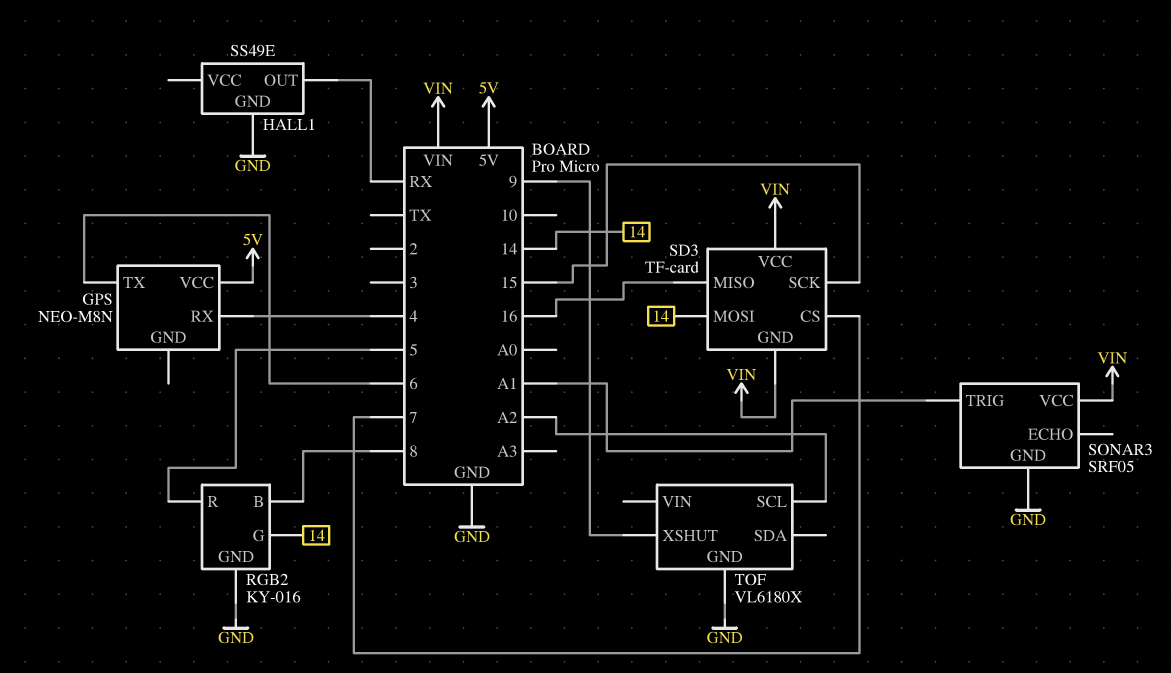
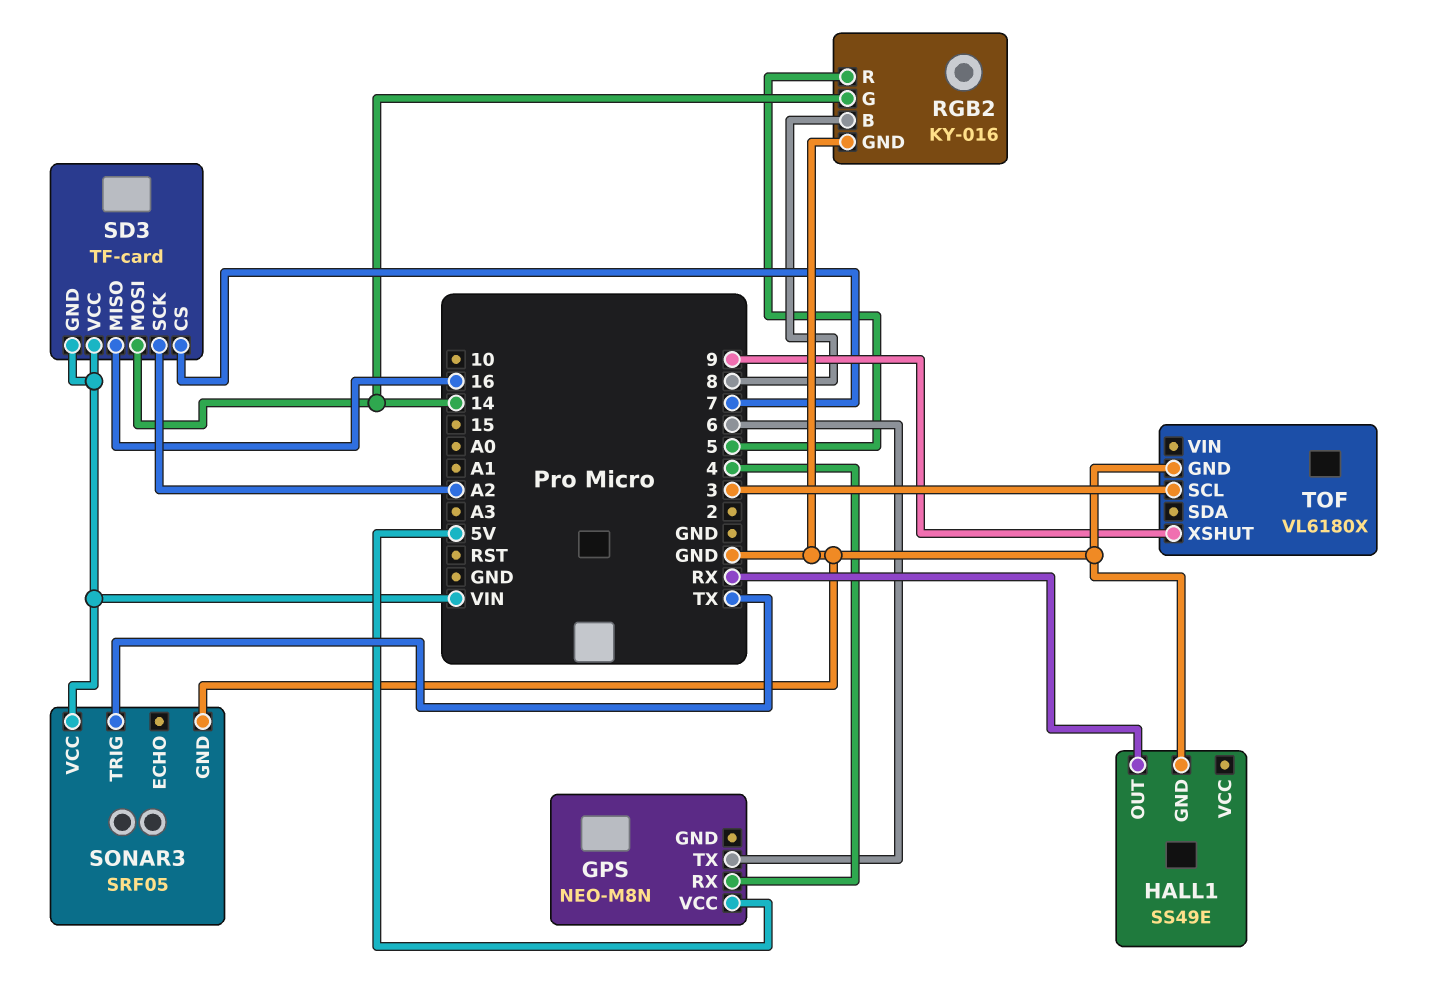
SD3 pin SCK: 15 -> A2
SONAR3 pin TRIG: A1 -> TX
TOF pin SCL: A2 -> 3

